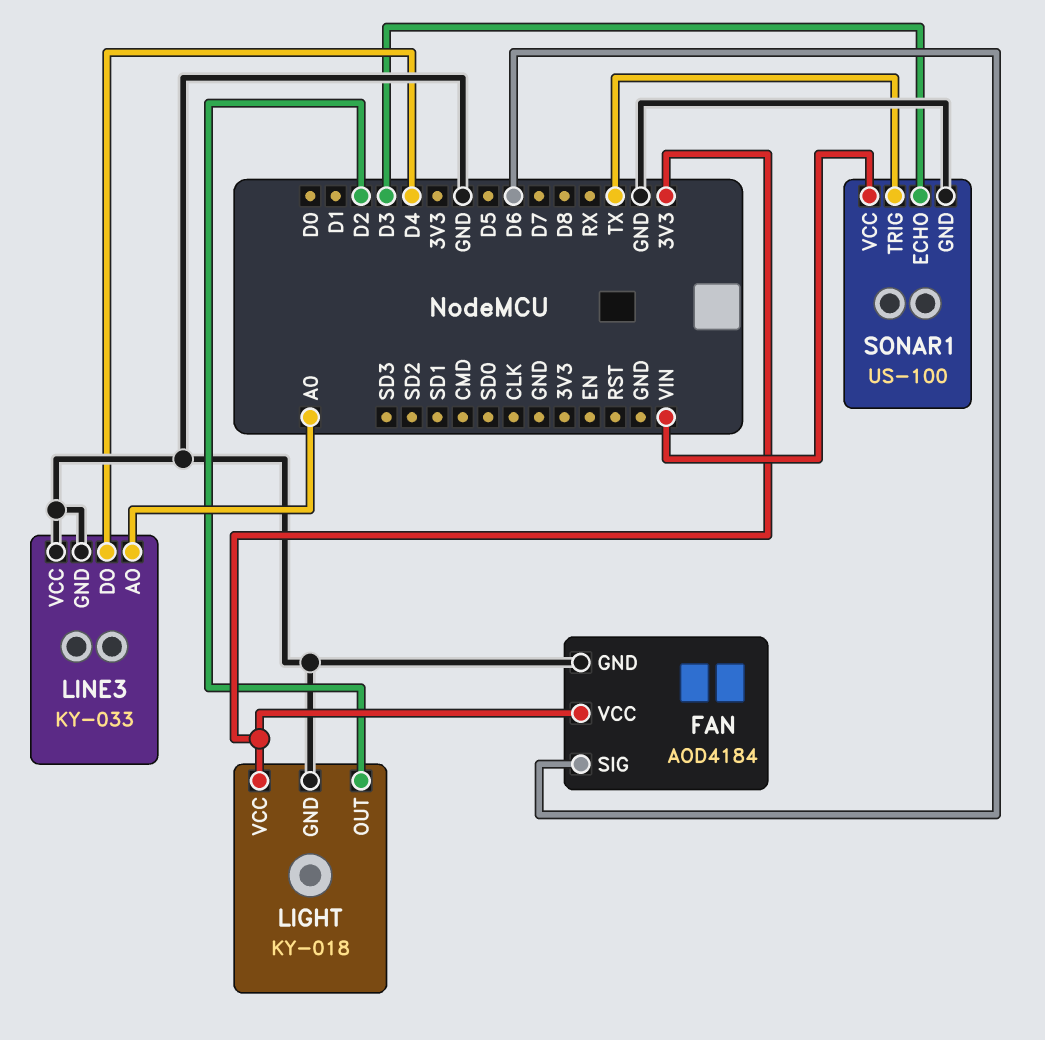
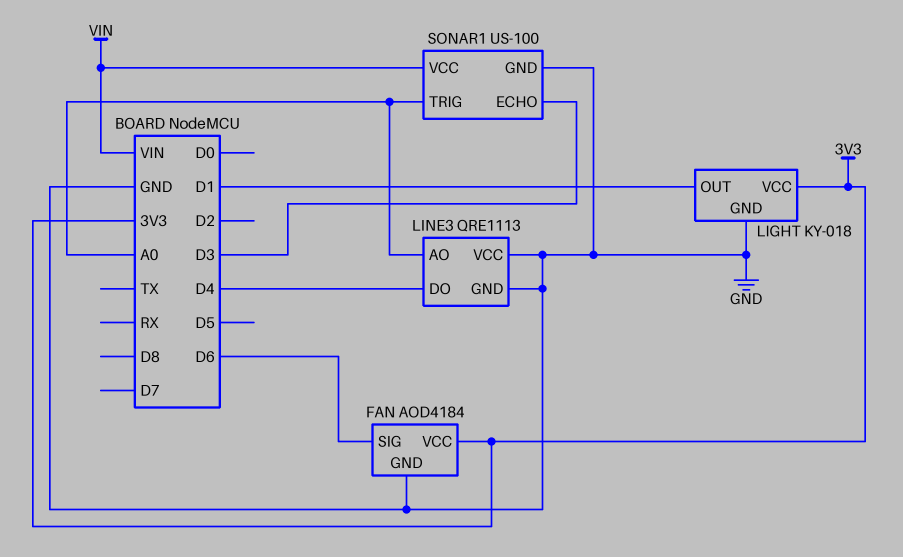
LIGHT pin OUT: D2 -> D1
LINE3: KY-033 -> QRE1113
SONAR1 pin TRIG: TX -> A0

